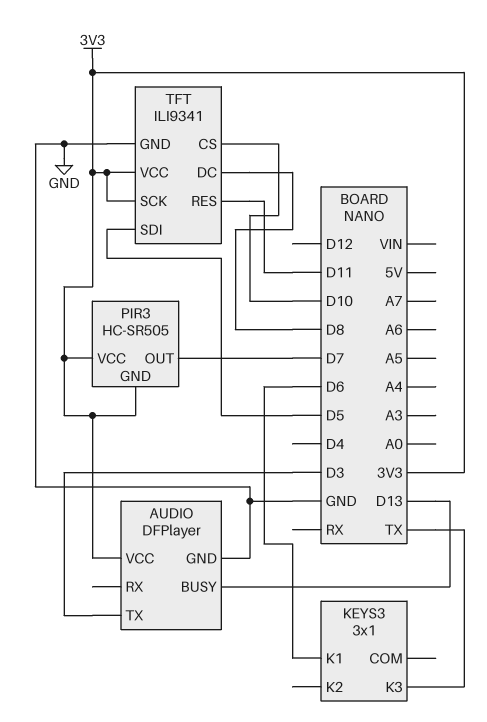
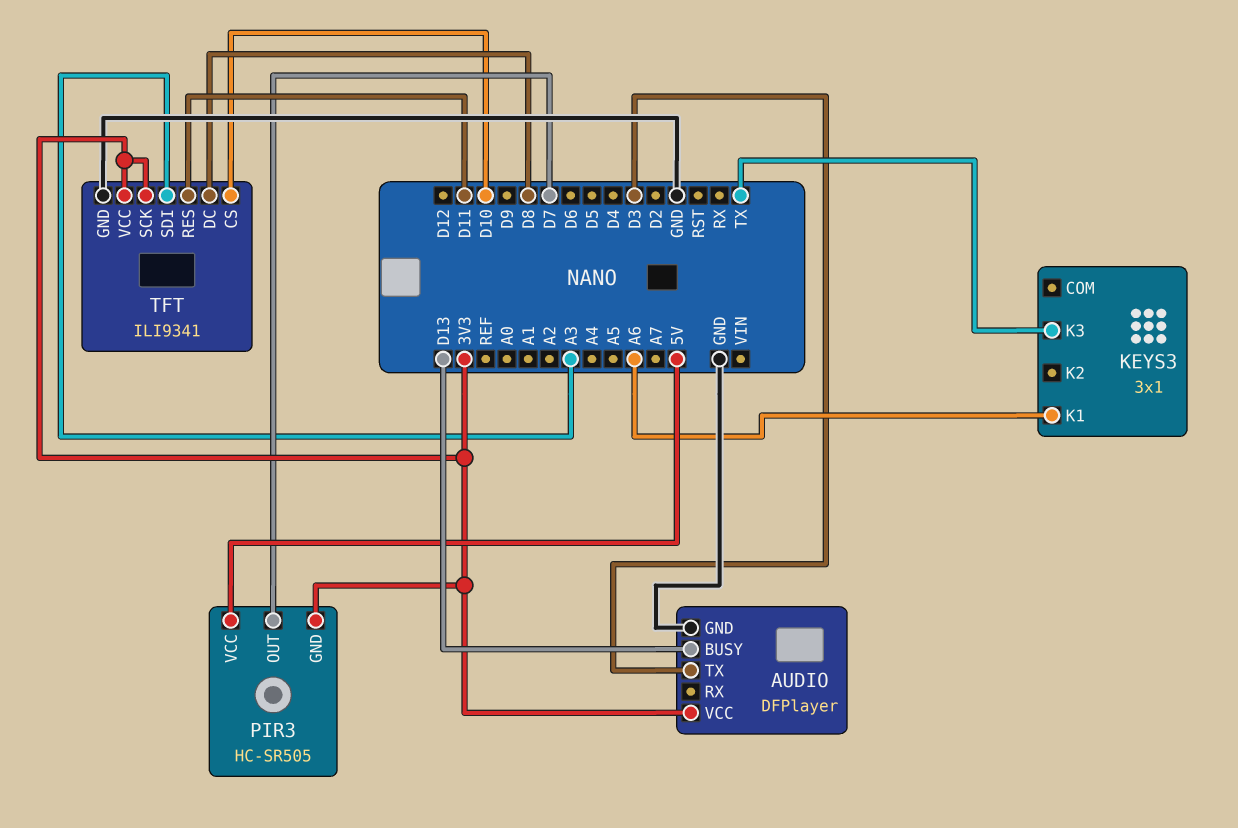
KEYS3 pin K1: D6 -> A6
PIR3 pin VCC: 3V3 -> 5V
TFT pin SDI: D5 -> A3

